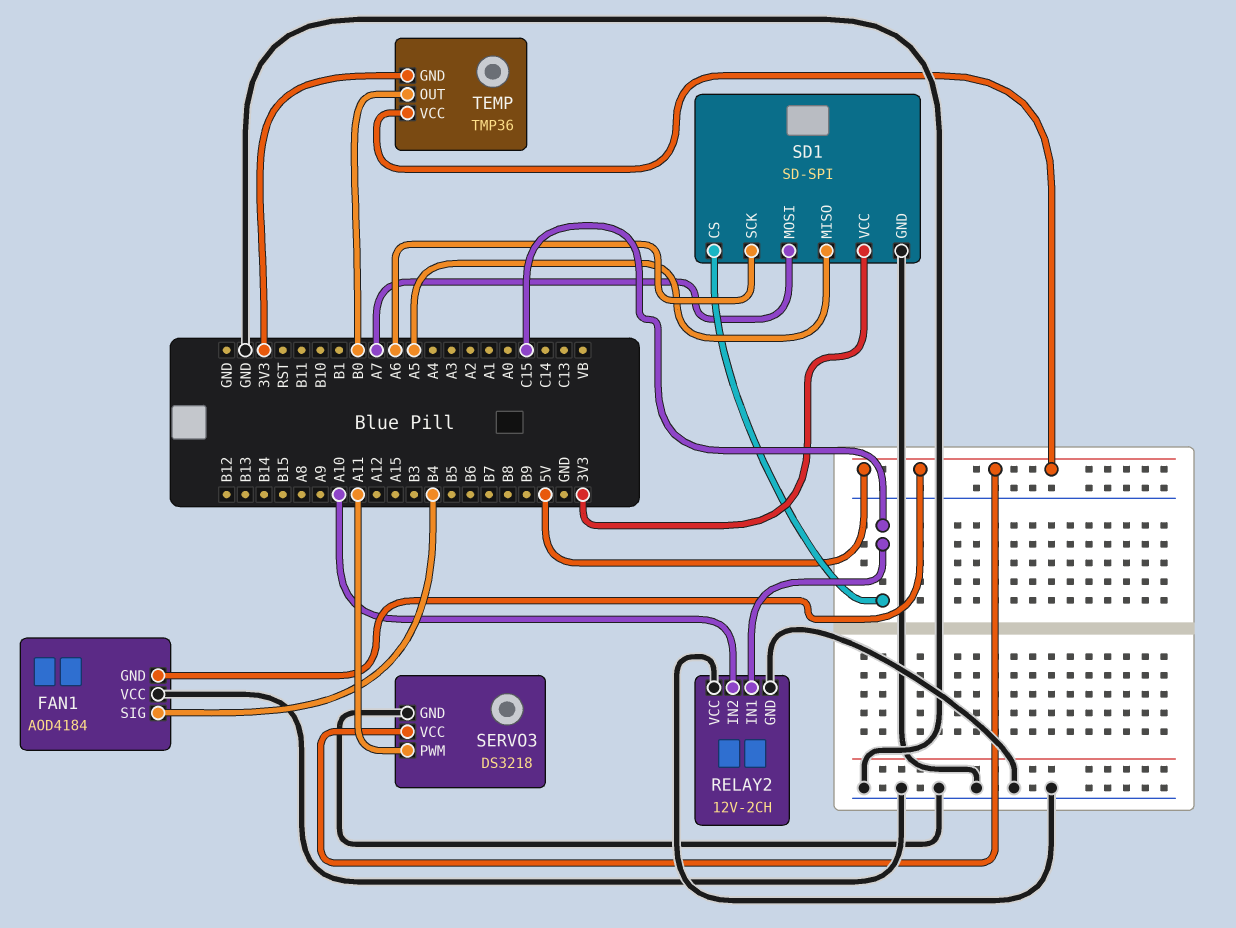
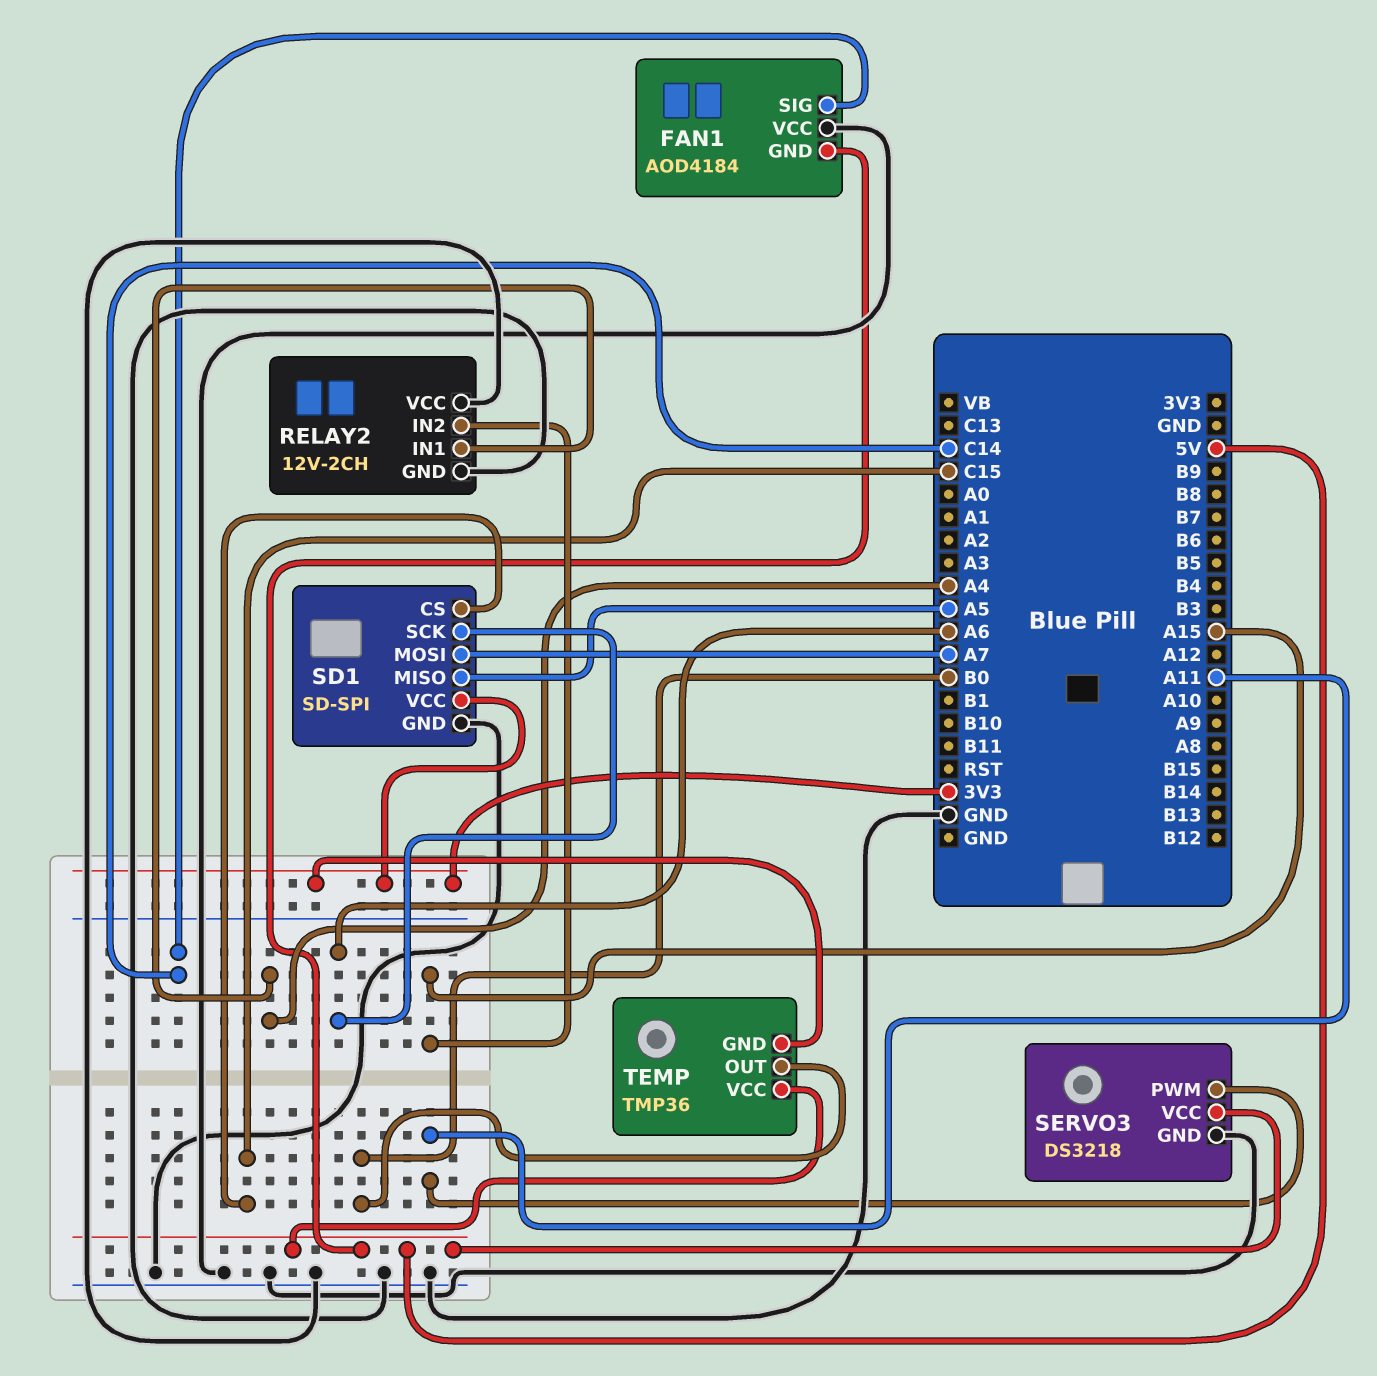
FAN1 pin SIG: B4 -> C14
RELAY2 pin IN1: C15 -> A4
RELAY2 pin IN2: A10 -> A15

